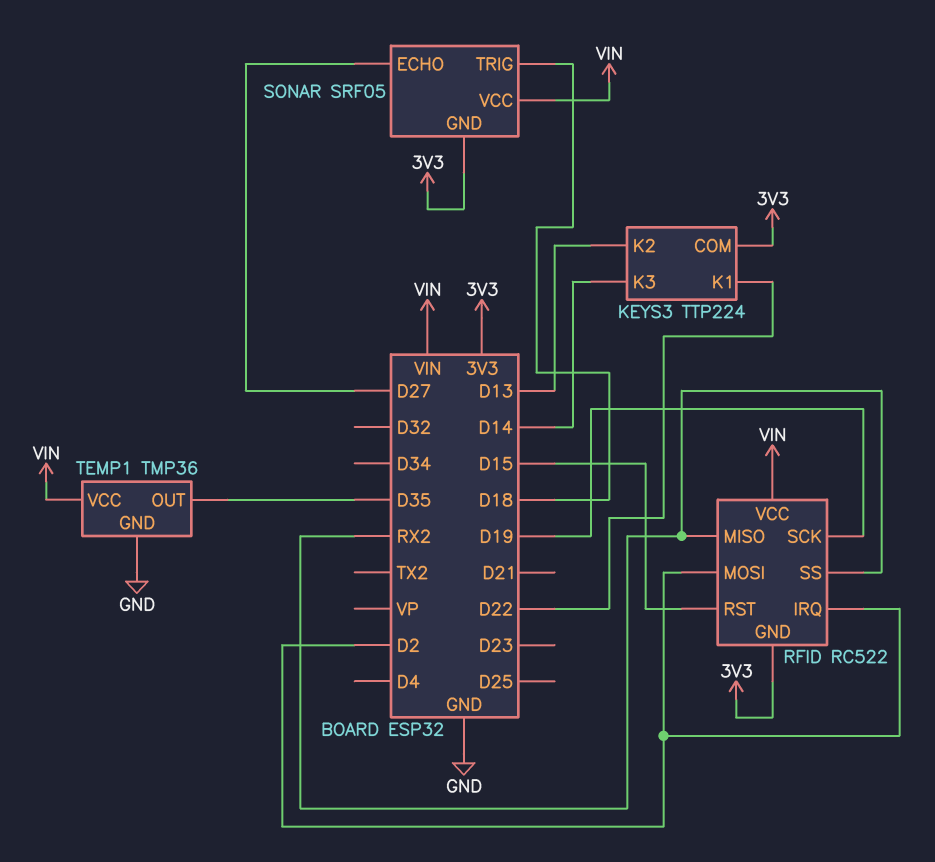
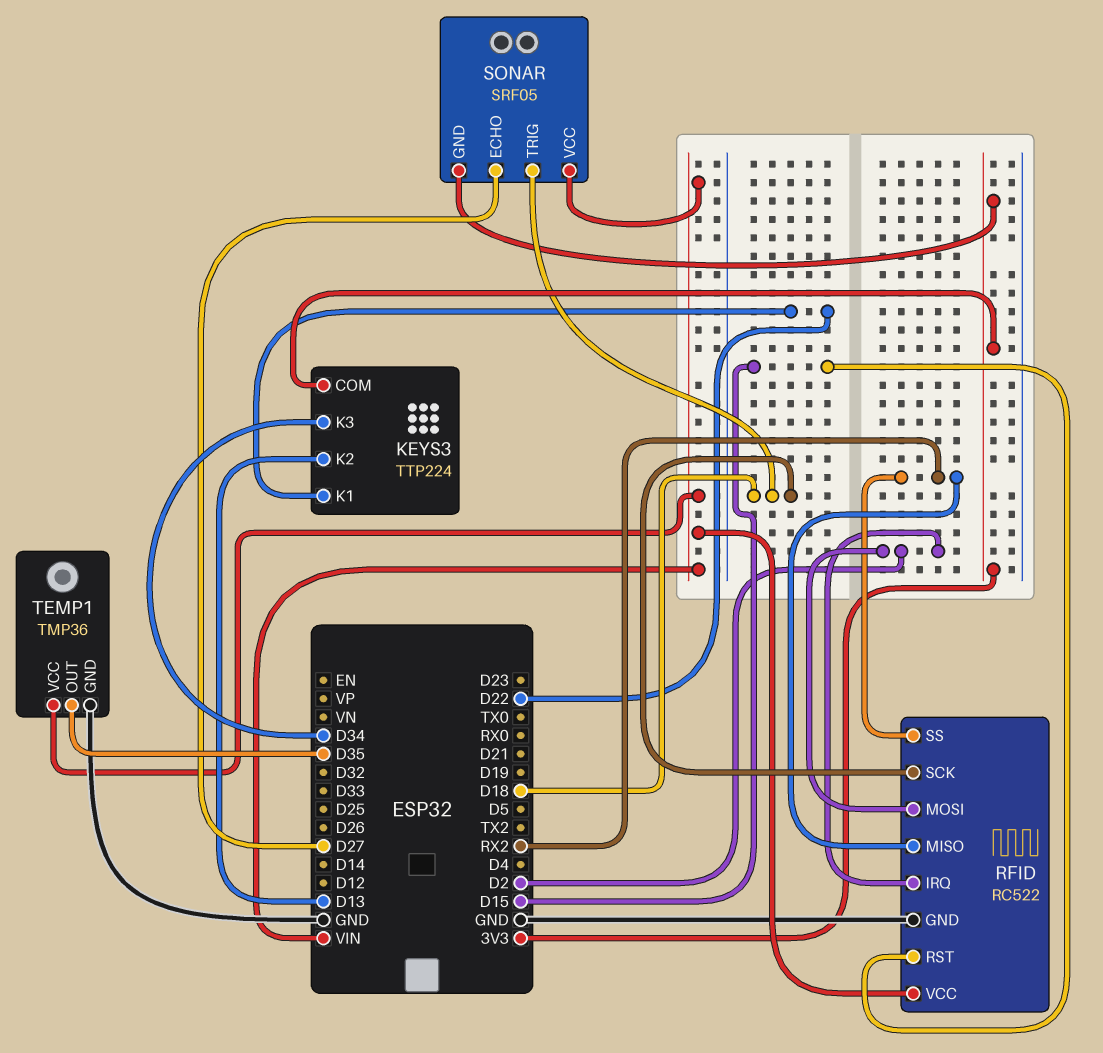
KEYS3 pin K3: D14 -> D34
RFID pin GND: 3V3 -> GND
RFID pin SCK: D19 -> D18

